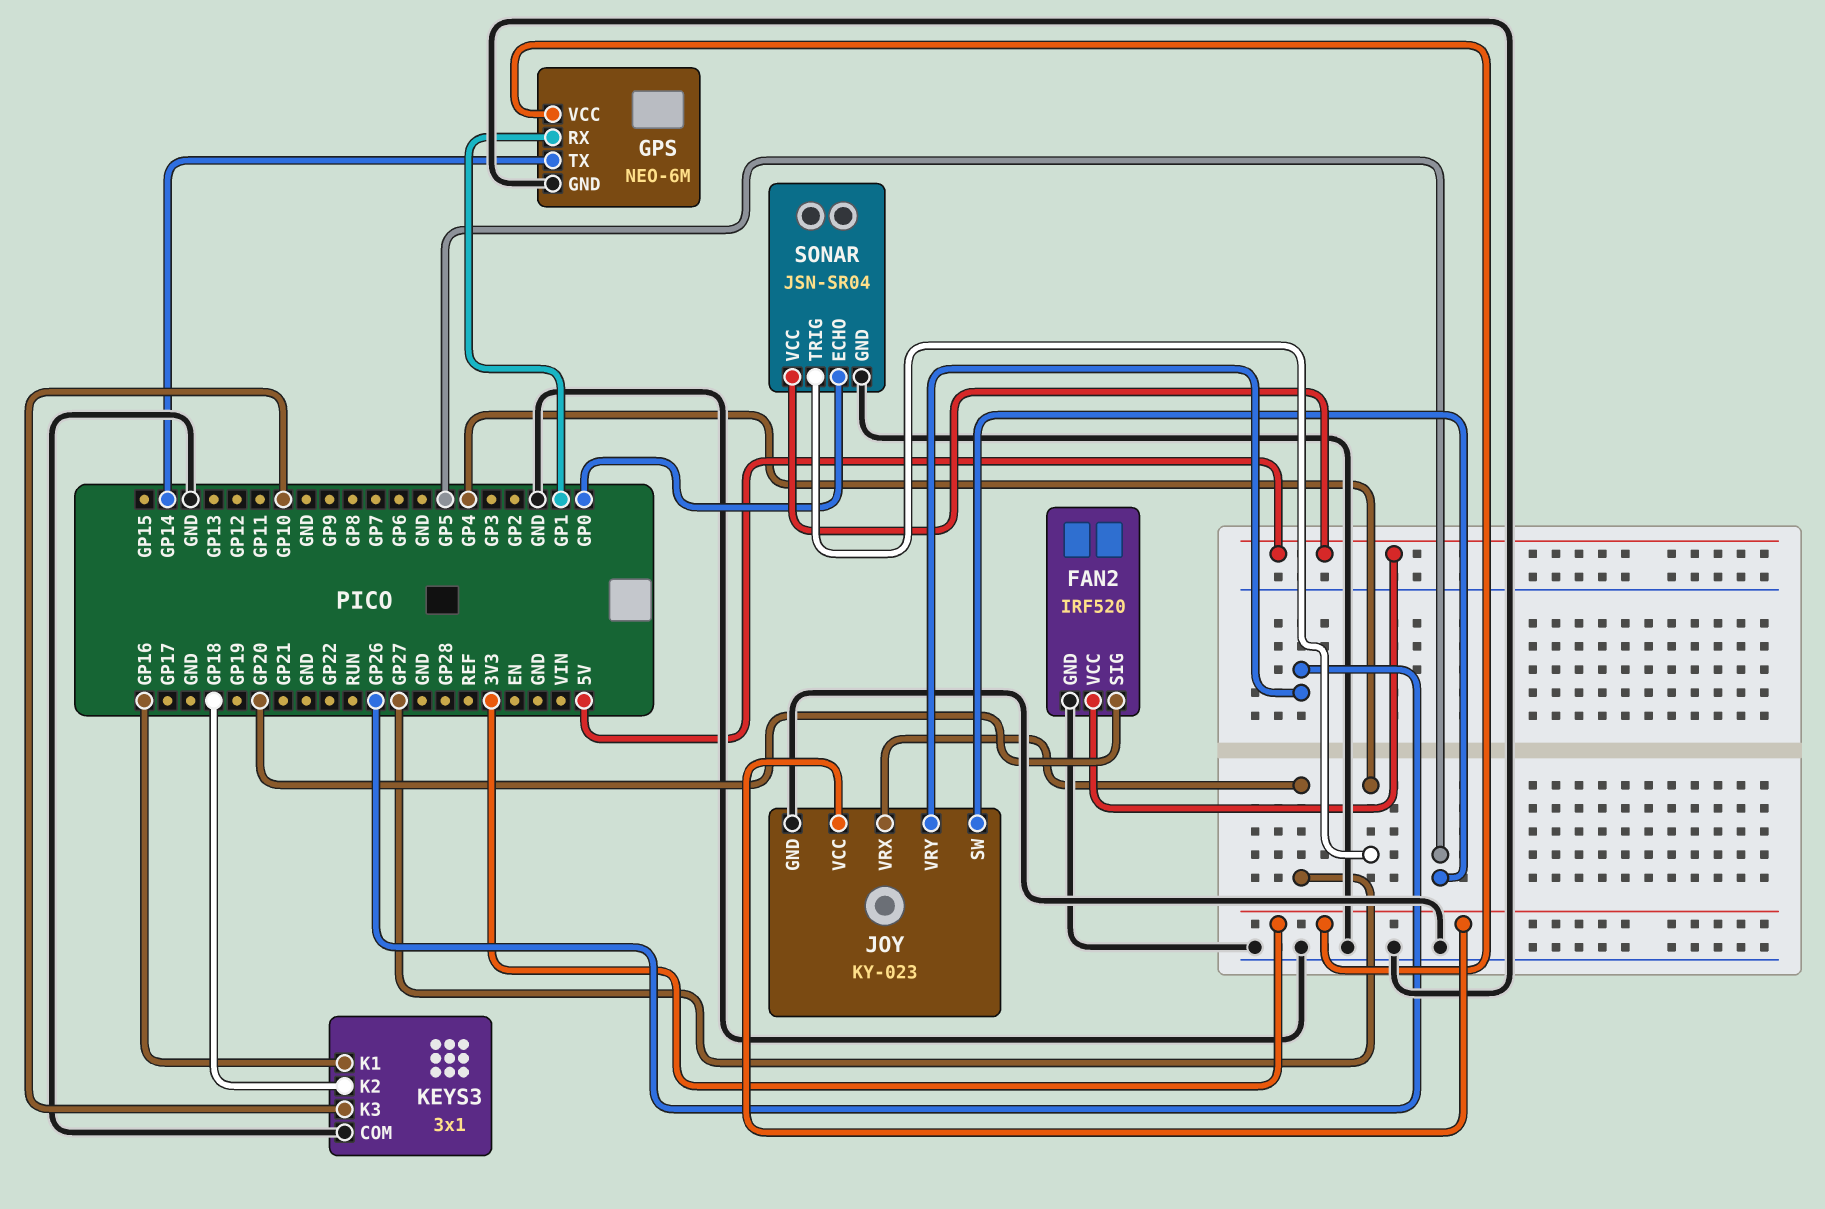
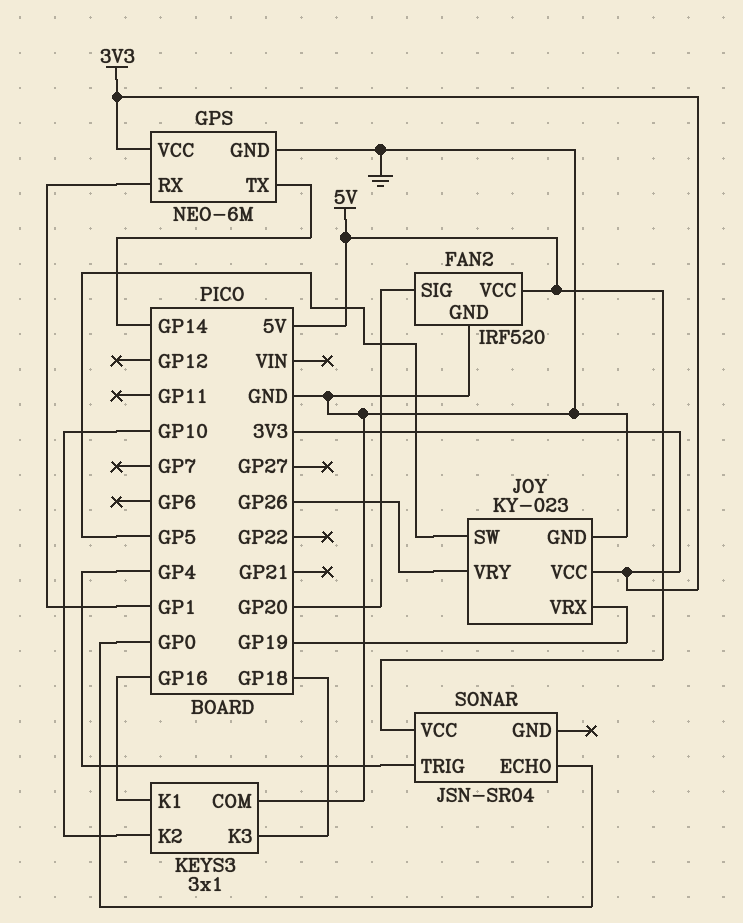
JOY pin VRX: GP27 -> GP19
KEYS3 pin K2: GP18 -> GP10
KEYS3 pin K3: GP10 -> GP18
SONAR pin GND: GND -> none

